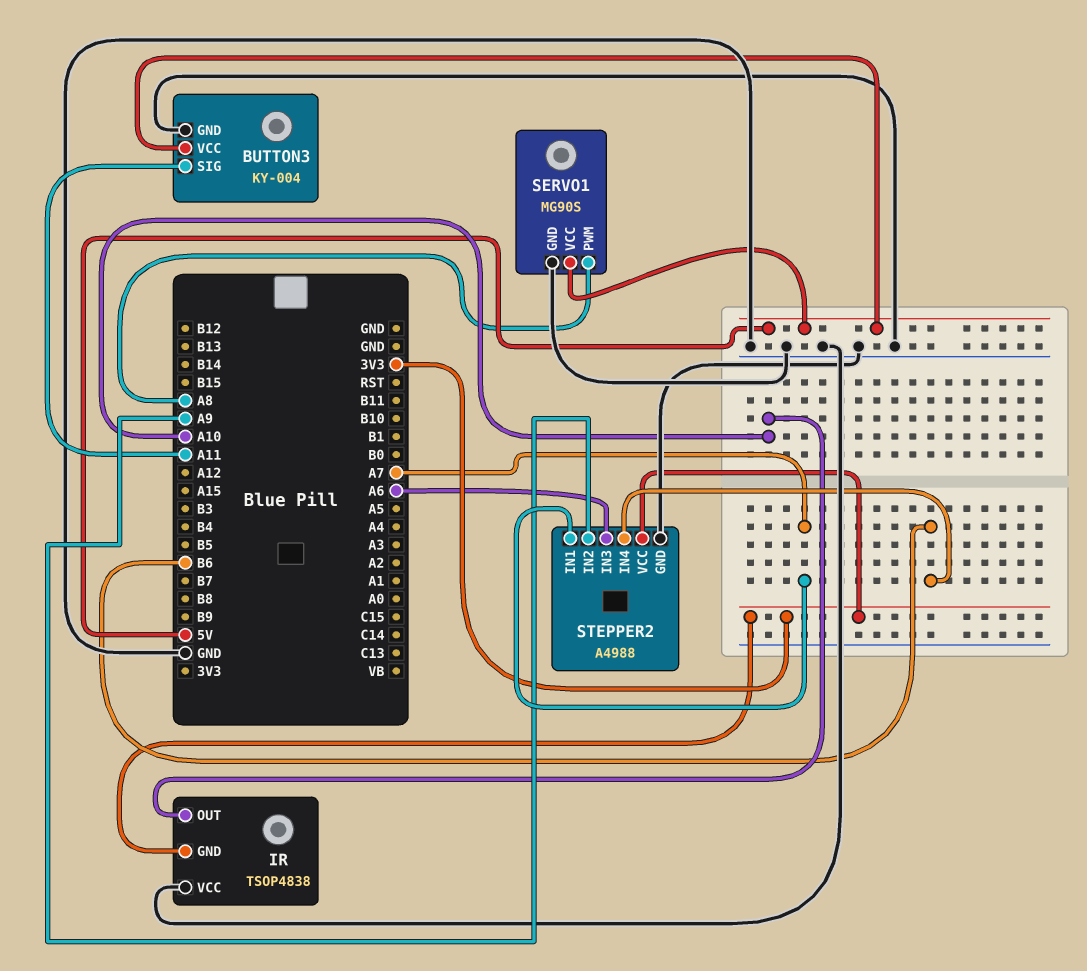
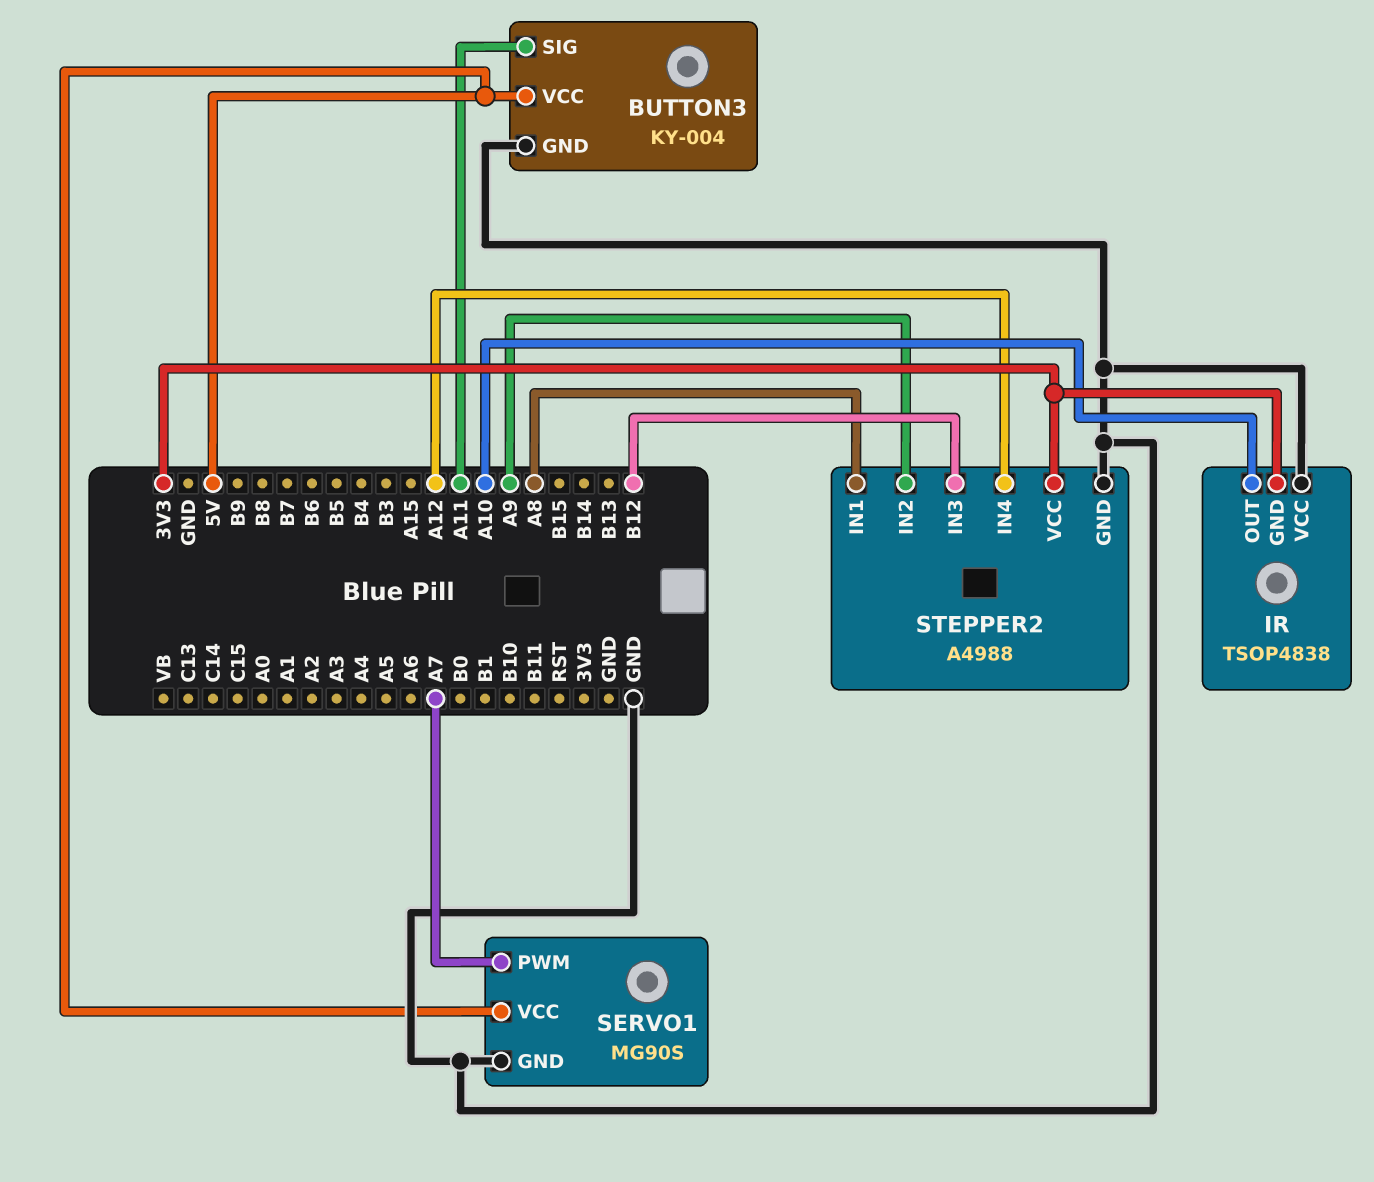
SERVO1 pin PWM: A8 -> A7
STEPPER2 pin IN1: A7 -> A8
STEPPER2 pin IN3: A6 -> B12
STEPPER2 pin IN4: B6 -> A12

